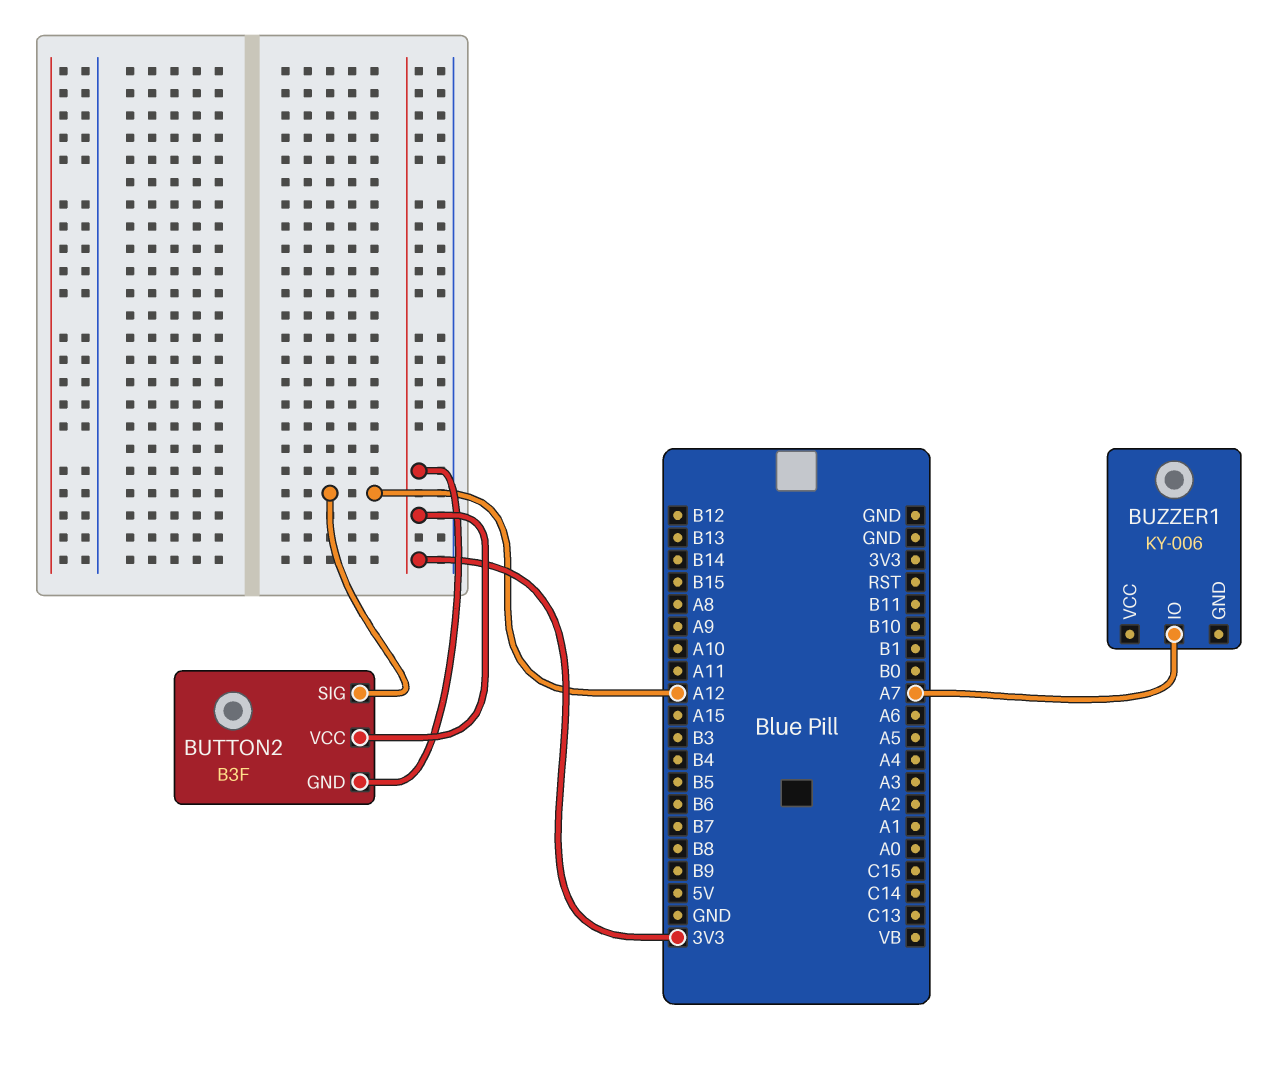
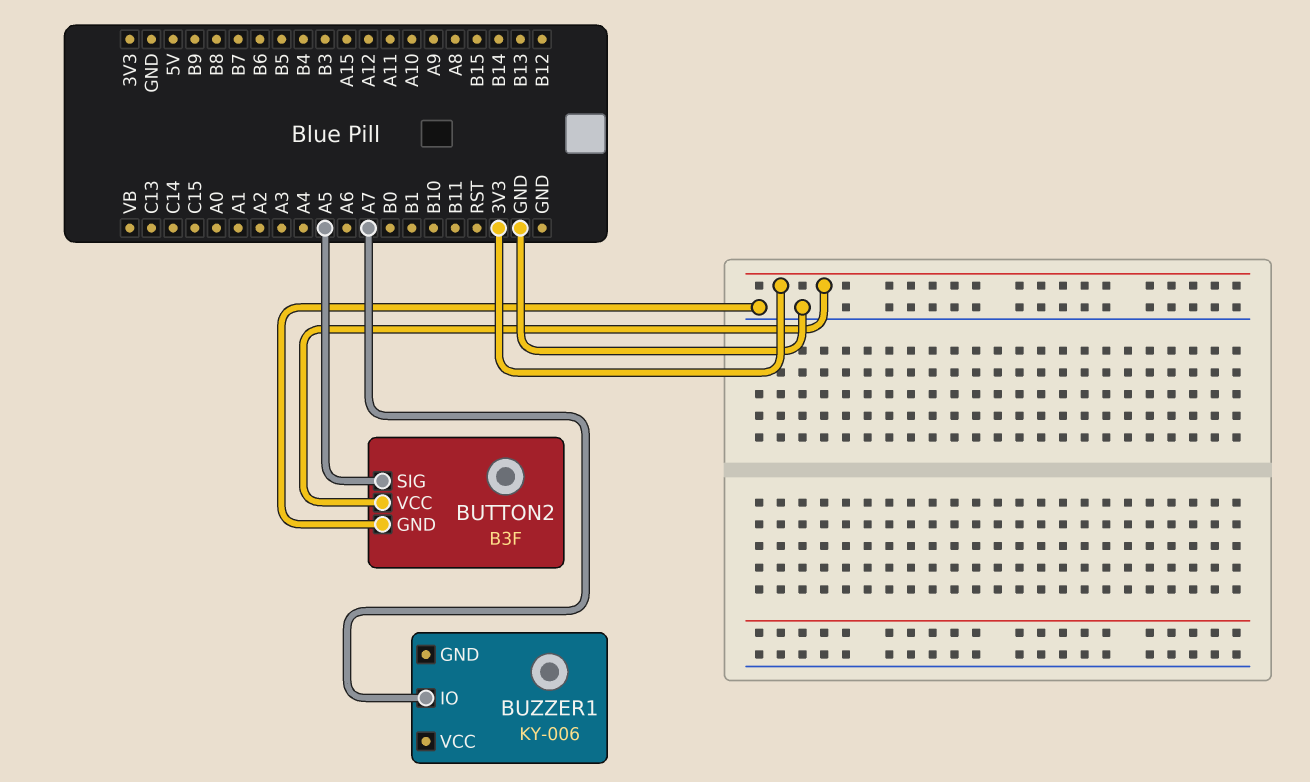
BUTTON2 pin GND: 3V3 -> GND
BUTTON2 pin SIG: A12 -> A5

